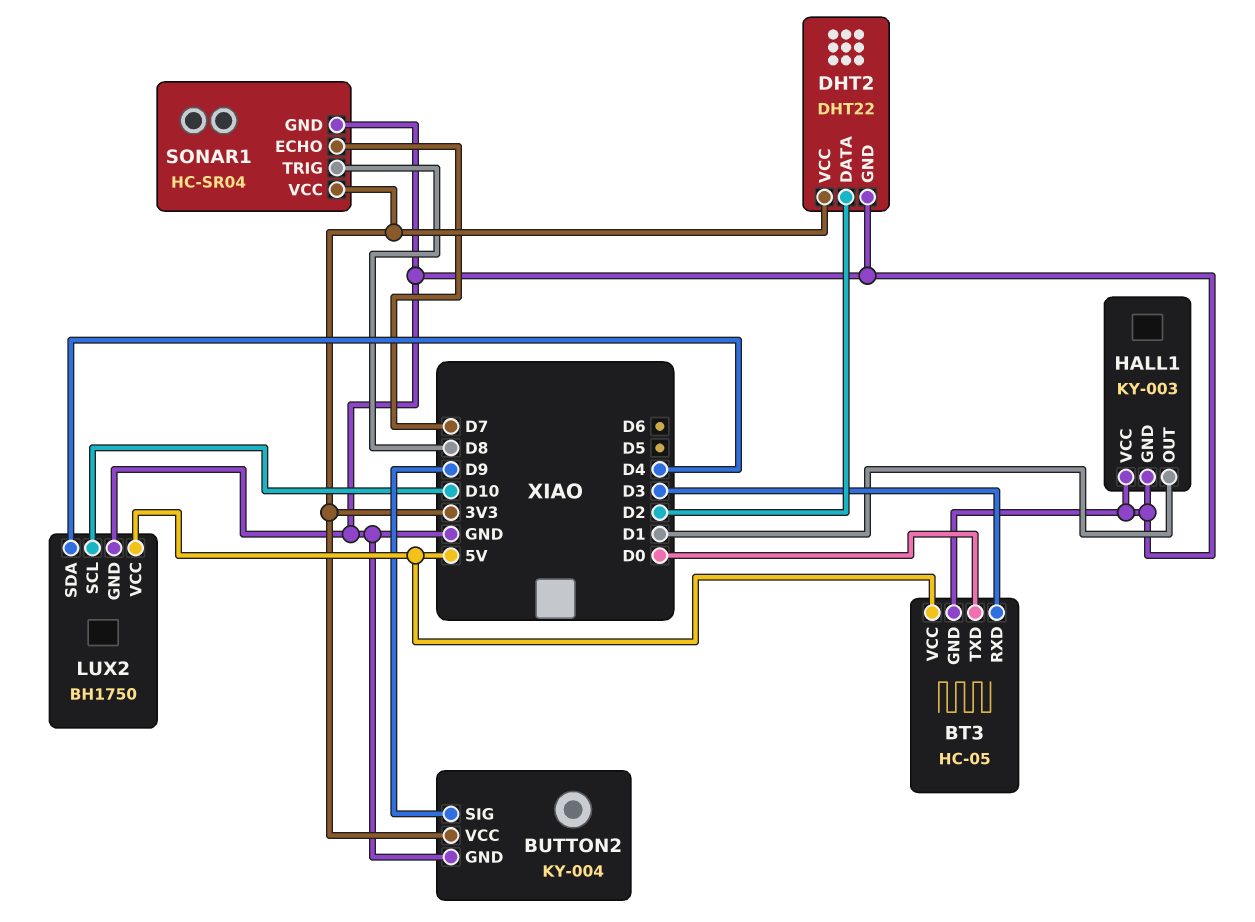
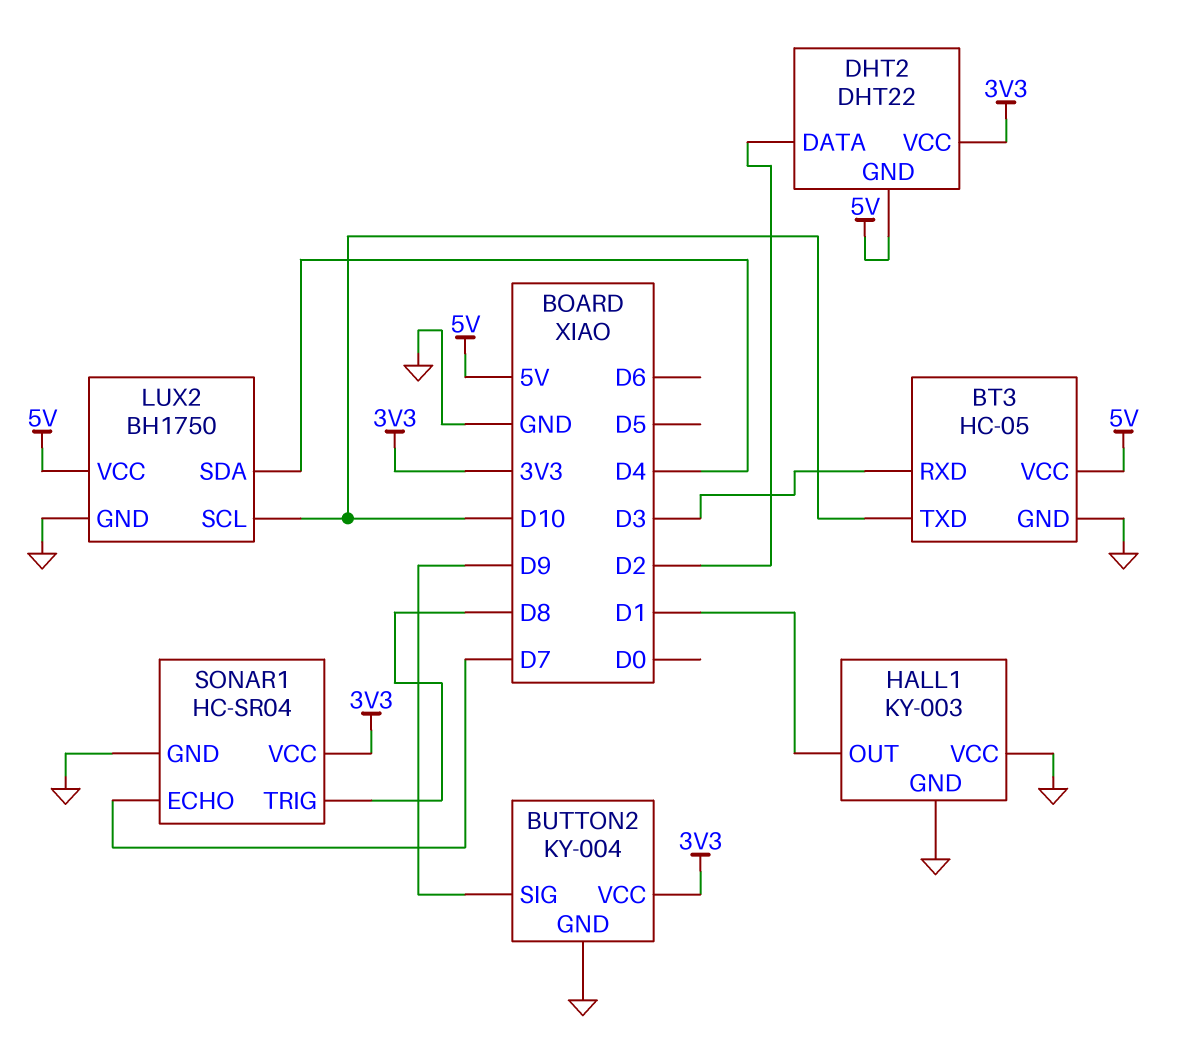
BT3 pin TXD: D0 -> D10
DHT2 pin GND: GND -> 5V

